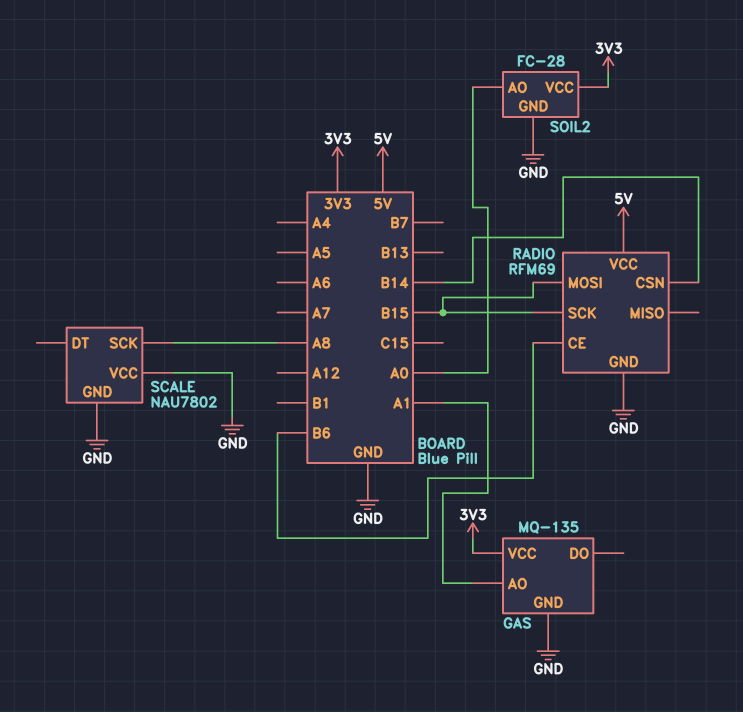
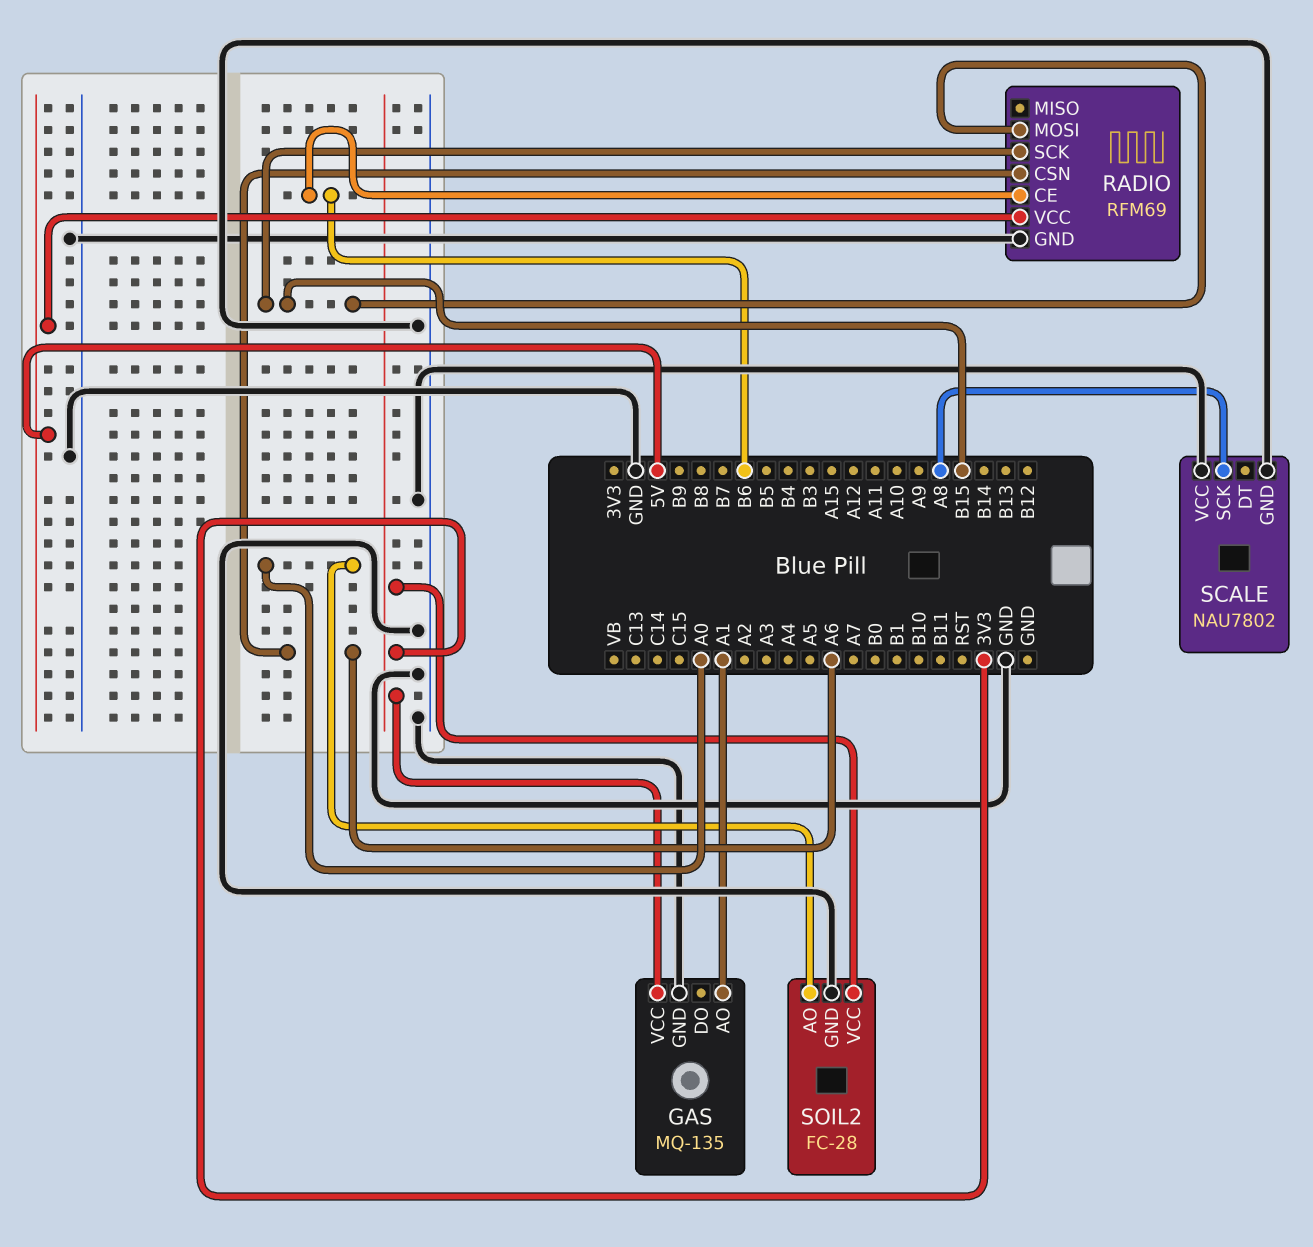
RADIO pin CSN: B14 -> A6

